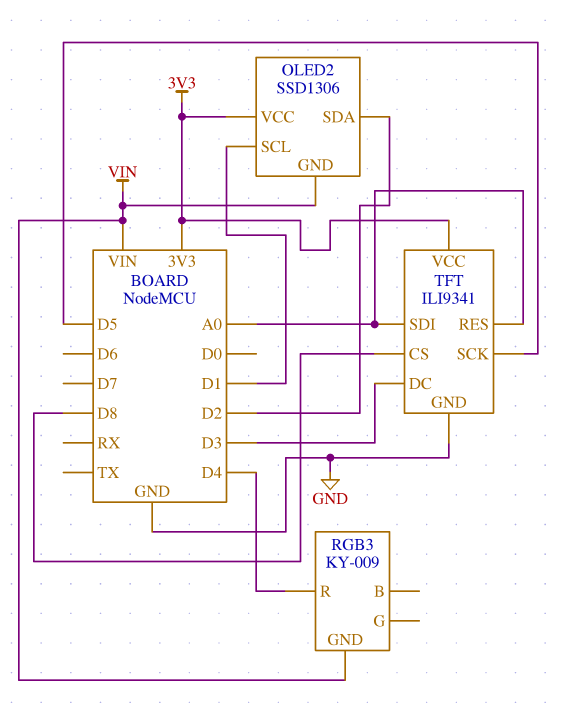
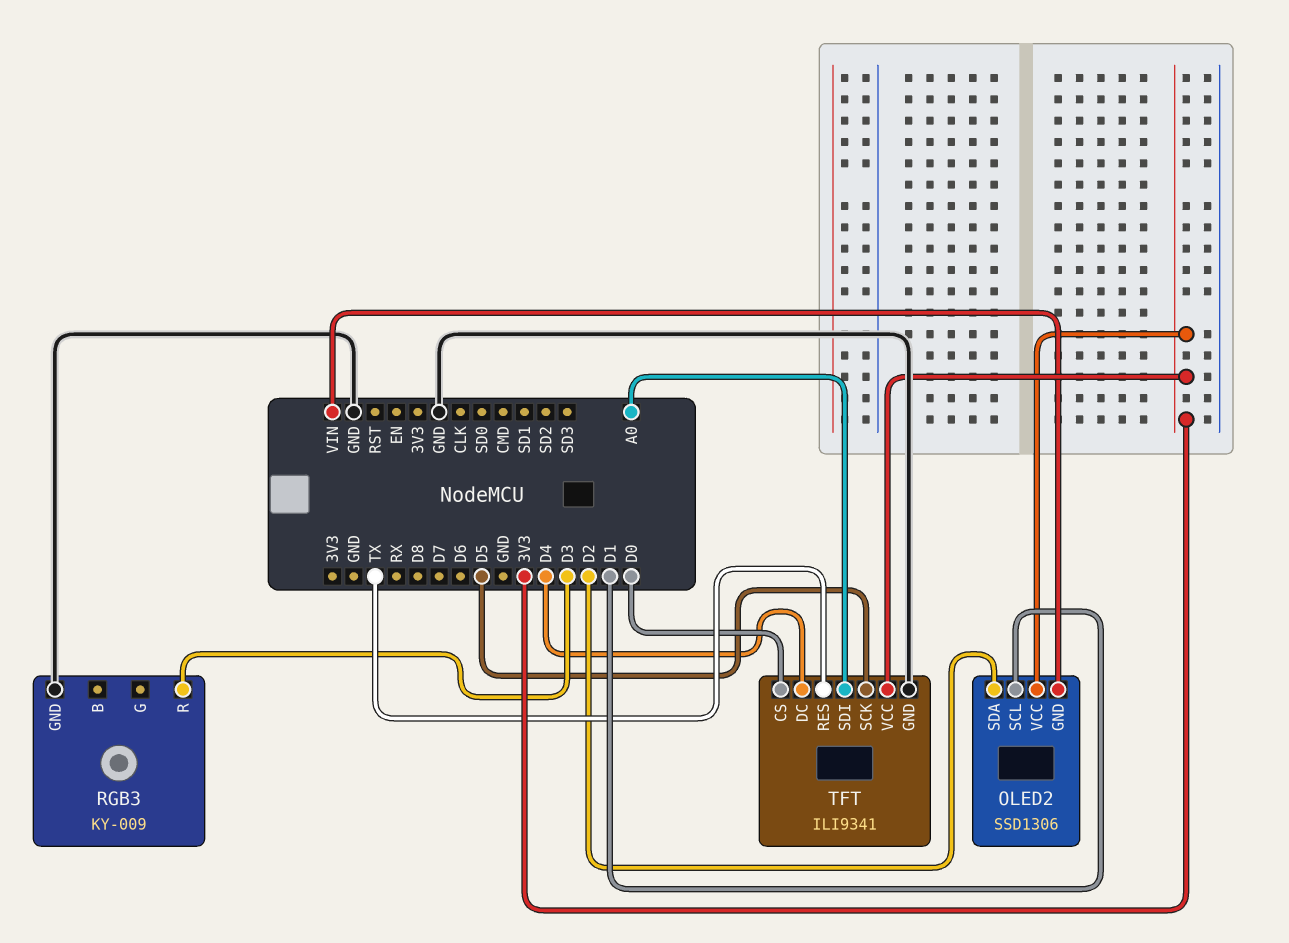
RGB3 pin GND: VIN -> GND
RGB3 pin R: D4 -> D3
TFT pin CS: D8 -> D0
TFT pin DC: D3 -> D4
TFT pin RES: A0 -> TX

